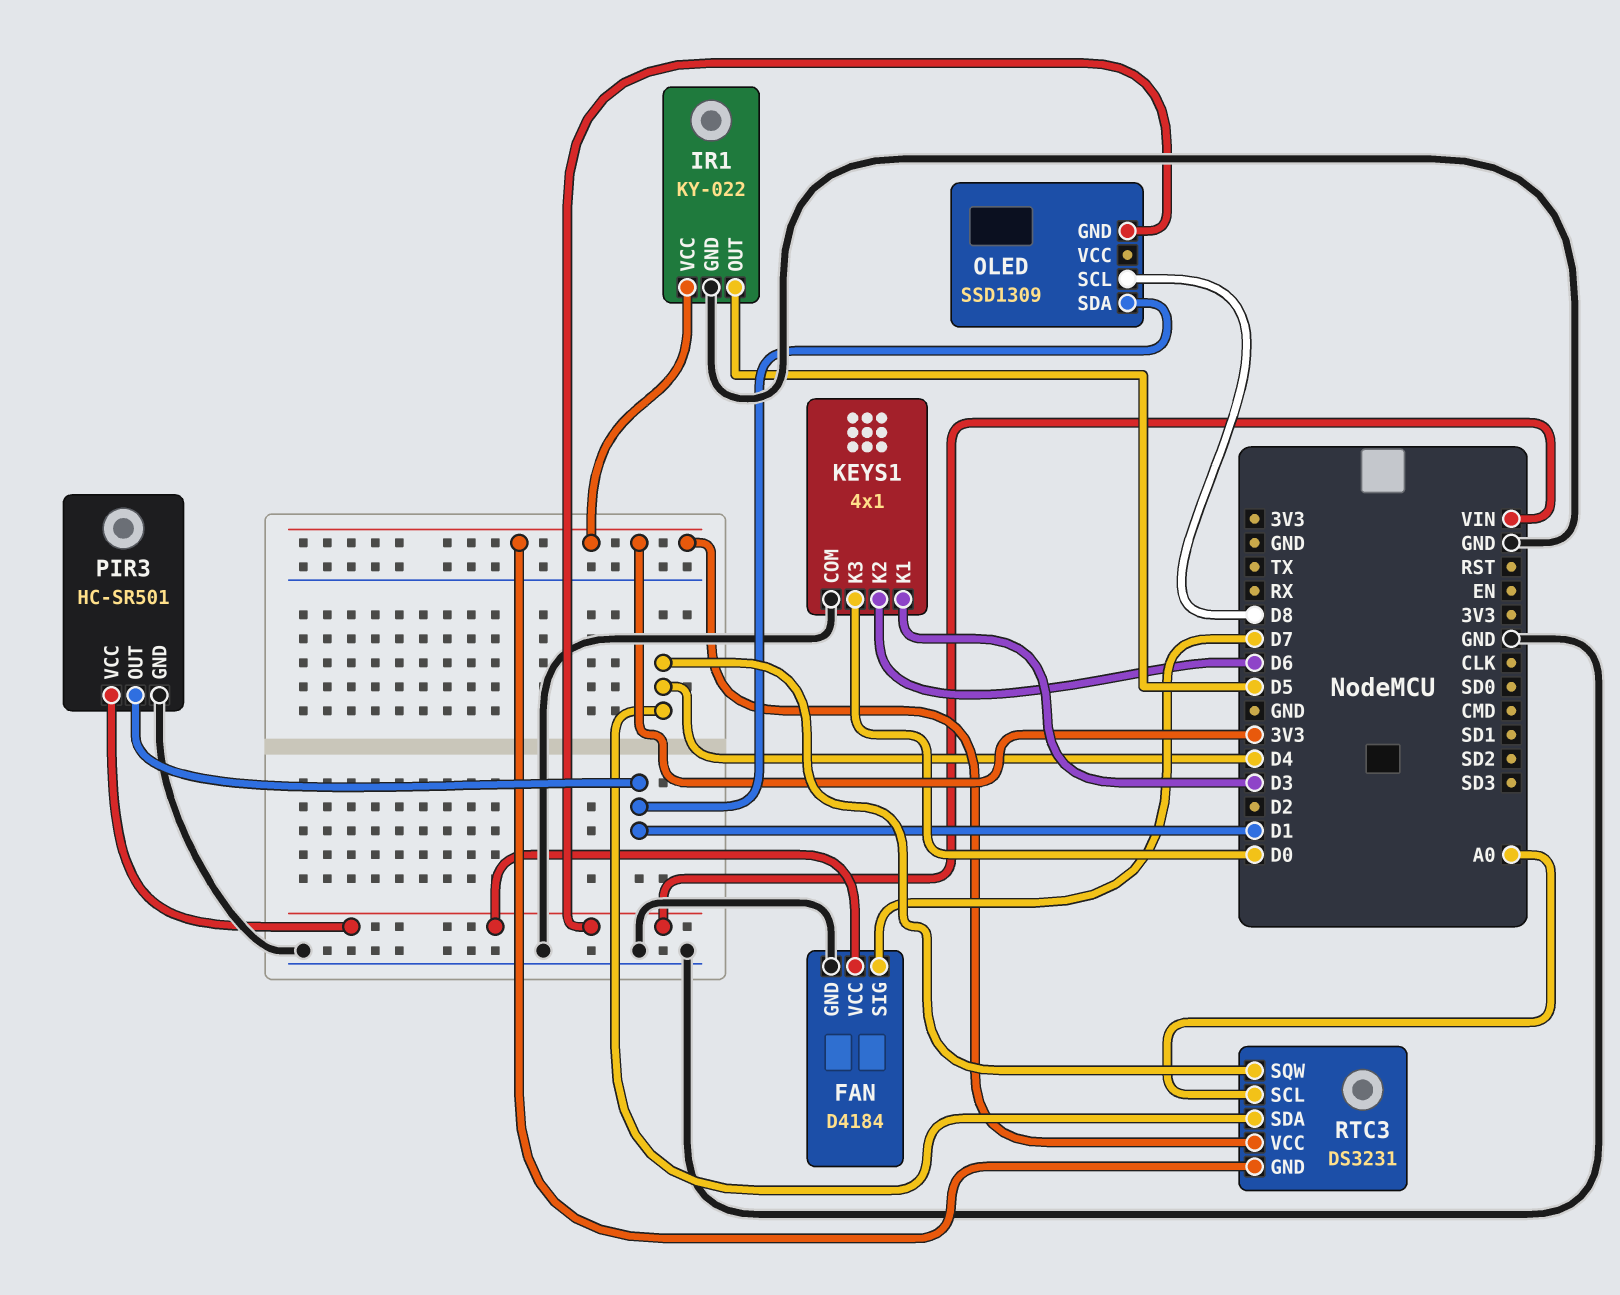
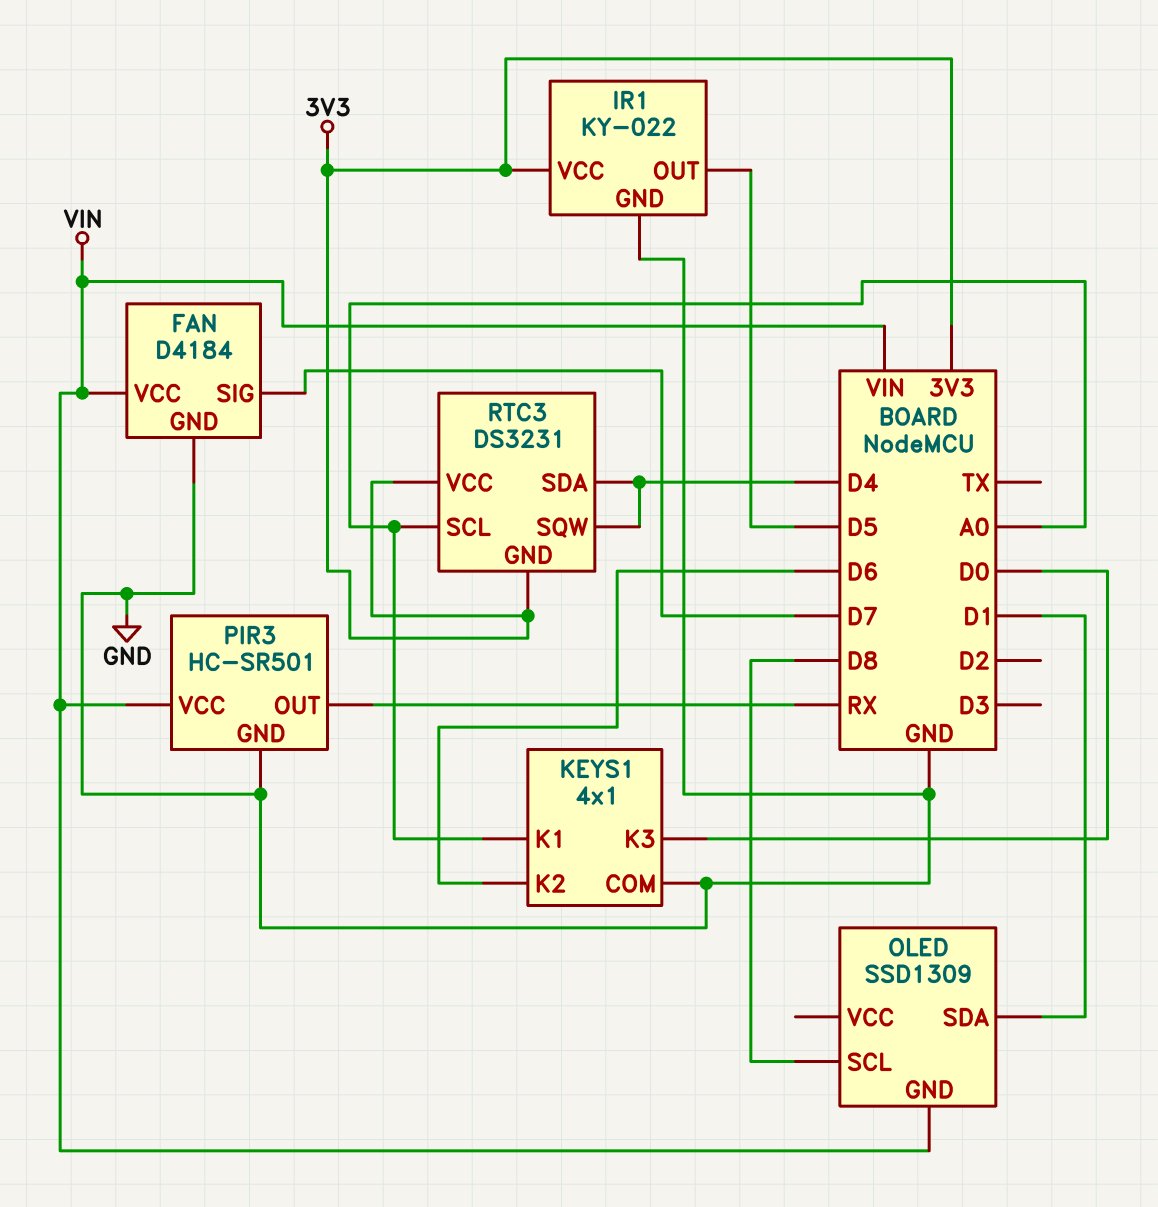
KEYS1 pin K1: D3 -> A0
PIR3 pin OUT: D1 -> RX

